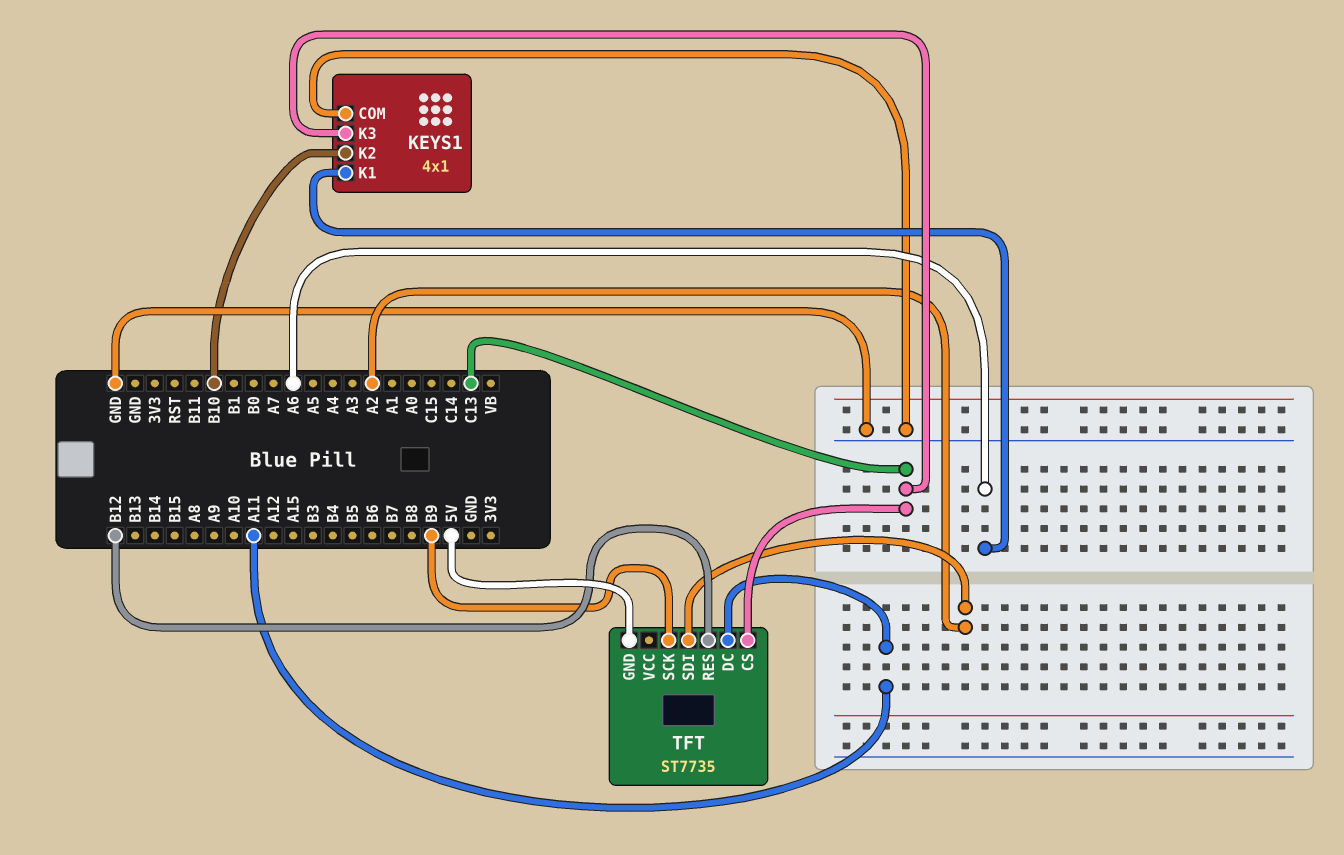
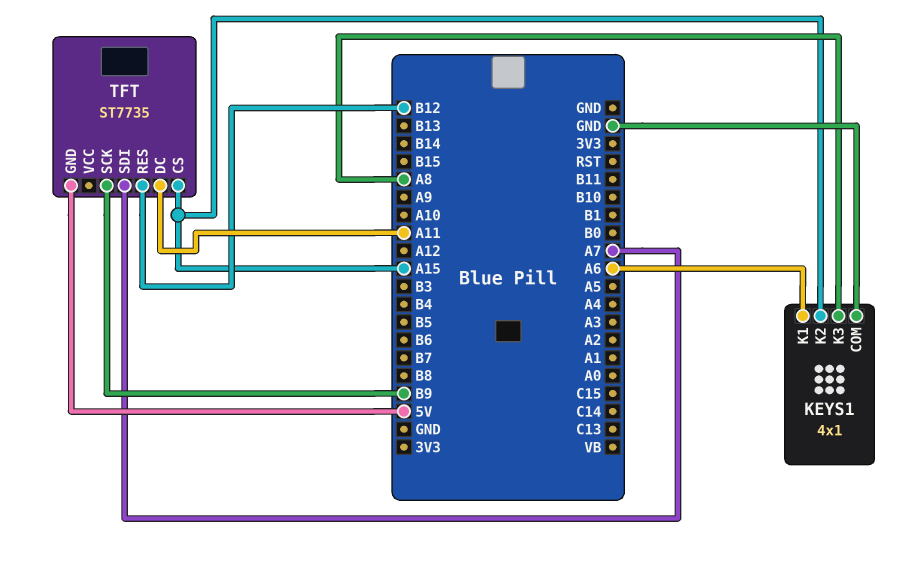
KEYS1 pin K2: B10 -> A15
KEYS1 pin K3: C13 -> A8
TFT pin CS: C13 -> A15
TFT pin SDI: A2 -> A7

